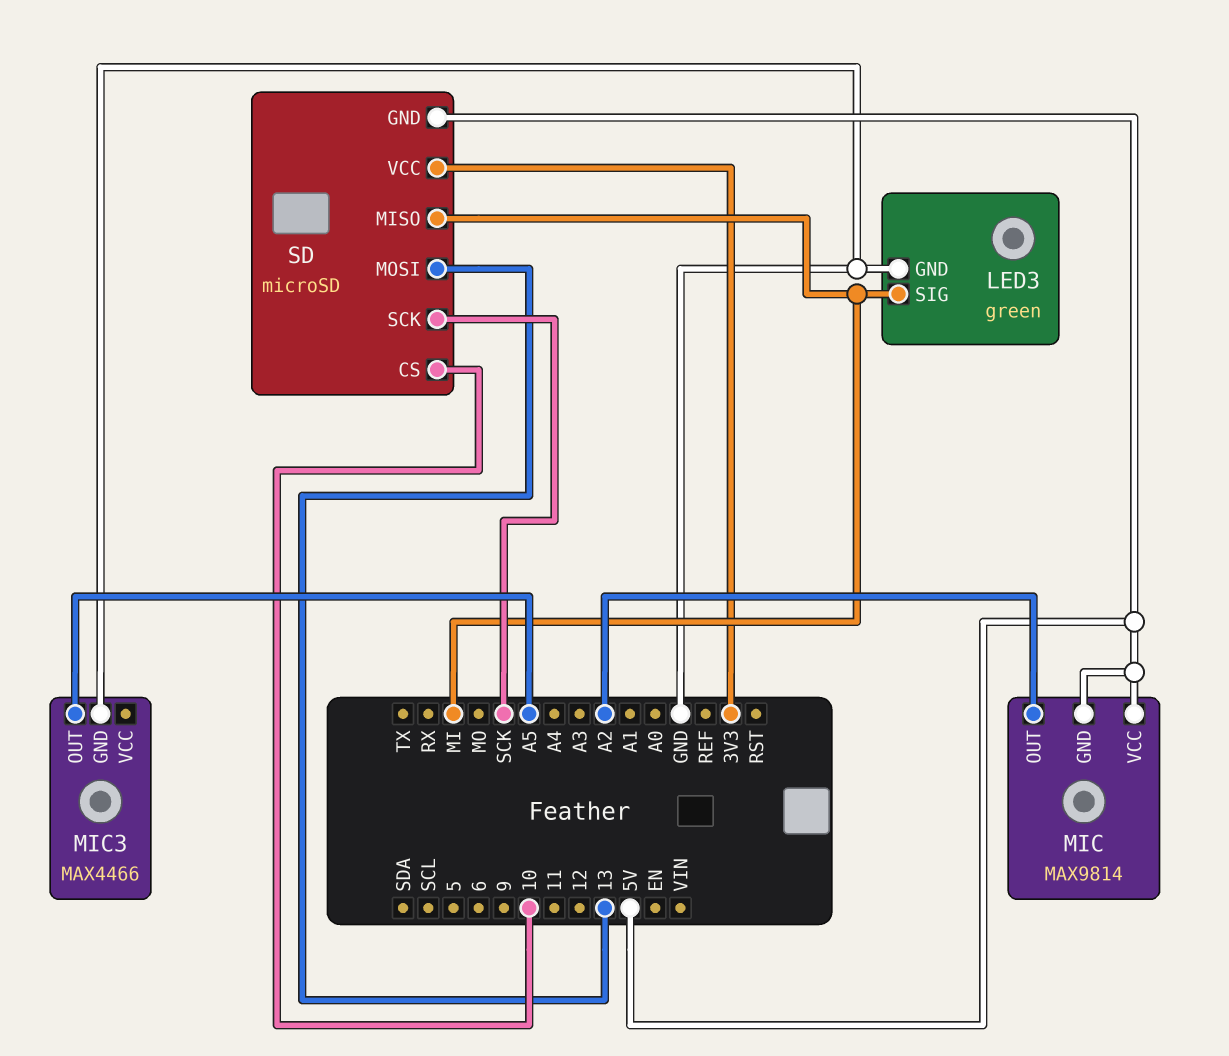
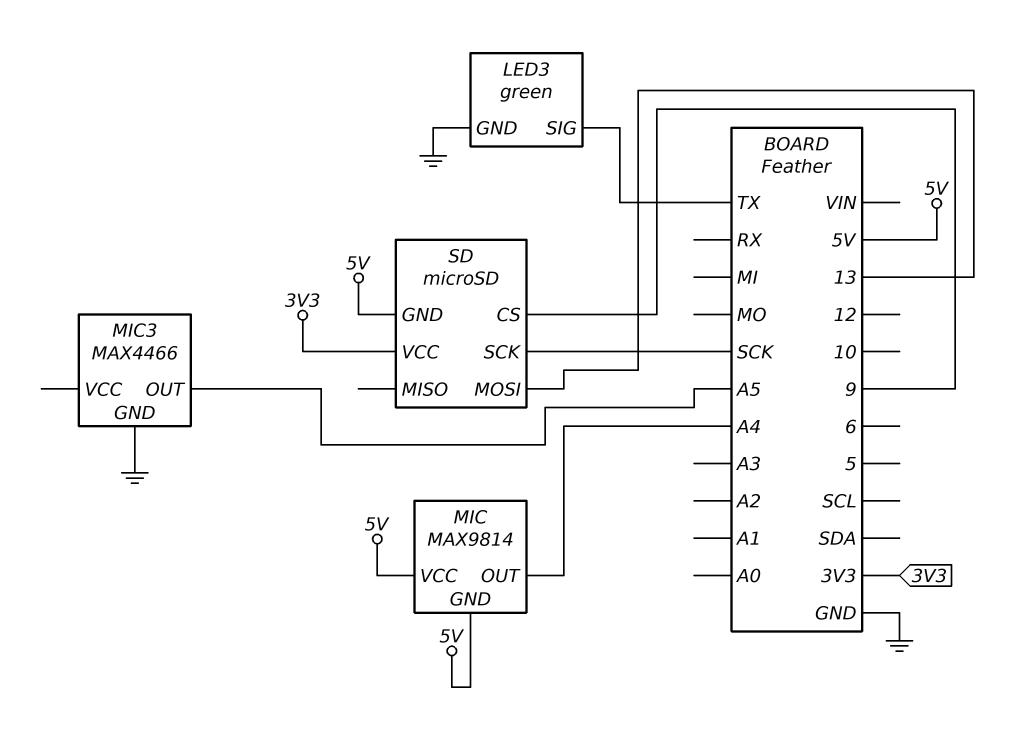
LED3 pin SIG: MI -> TX
MIC pin OUT: A2 -> A4
SD pin CS: 10 -> 9
SD pin MISO: MI -> none

